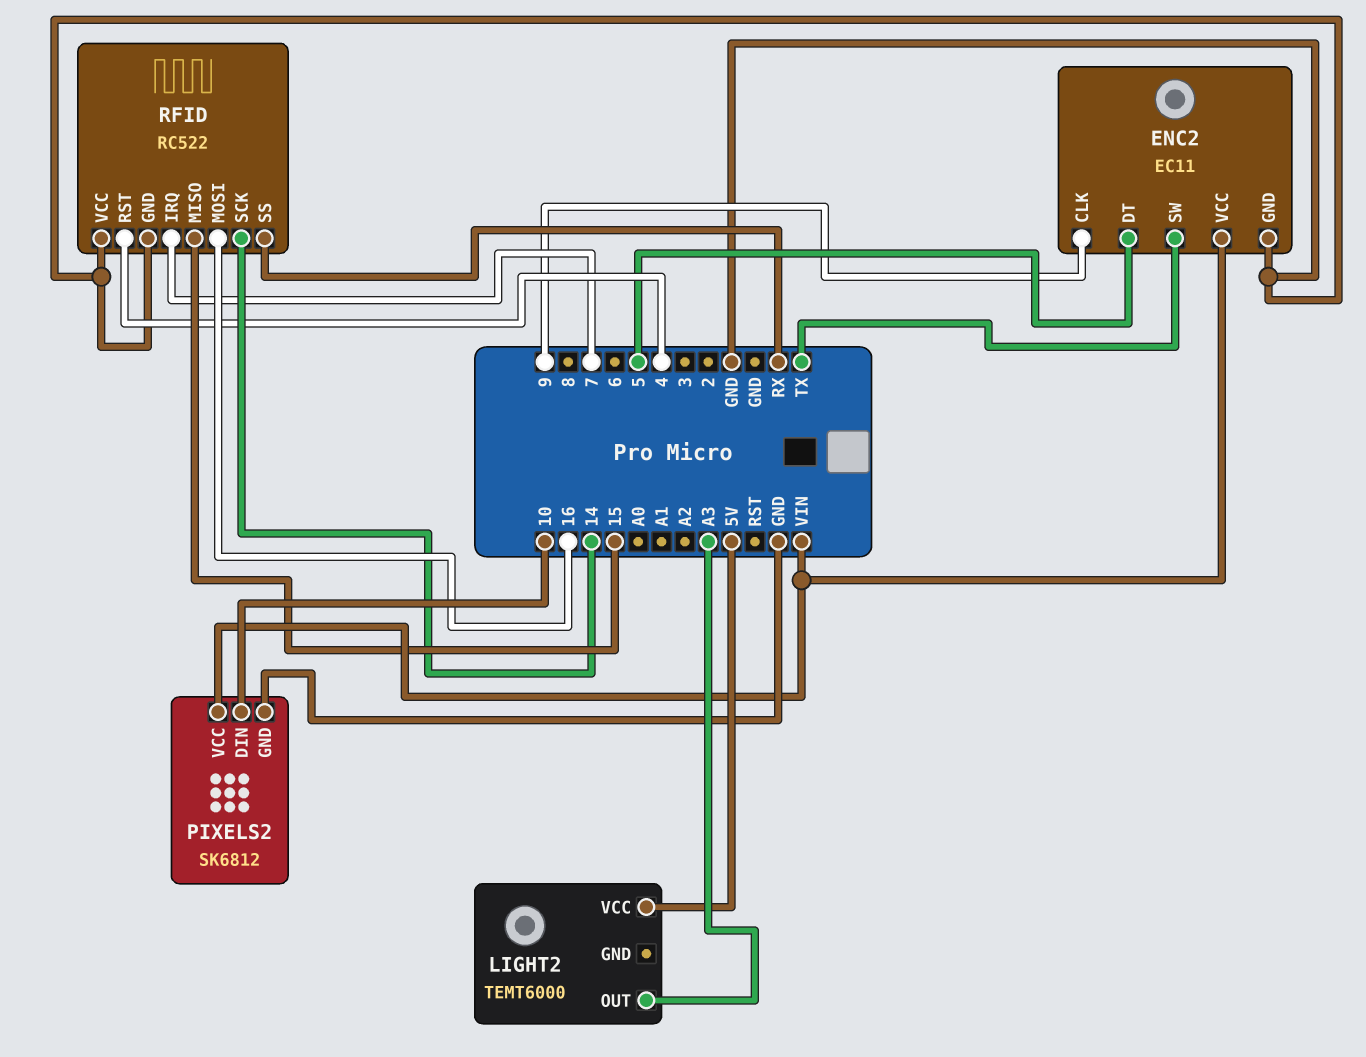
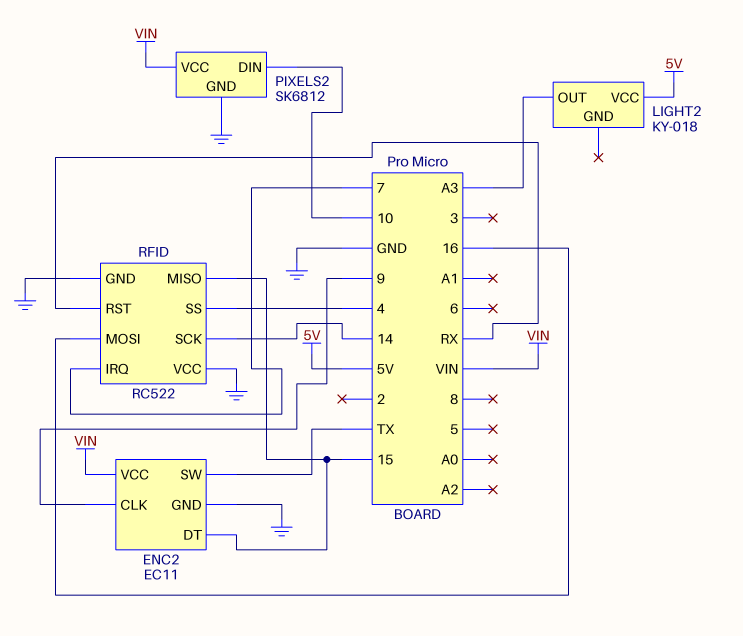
ENC2 pin DT: 5 -> 15
LIGHT2: TEMT6000 -> KY-018
RFID pin RST: 4 -> RX
RFID pin SS: RX -> 4

